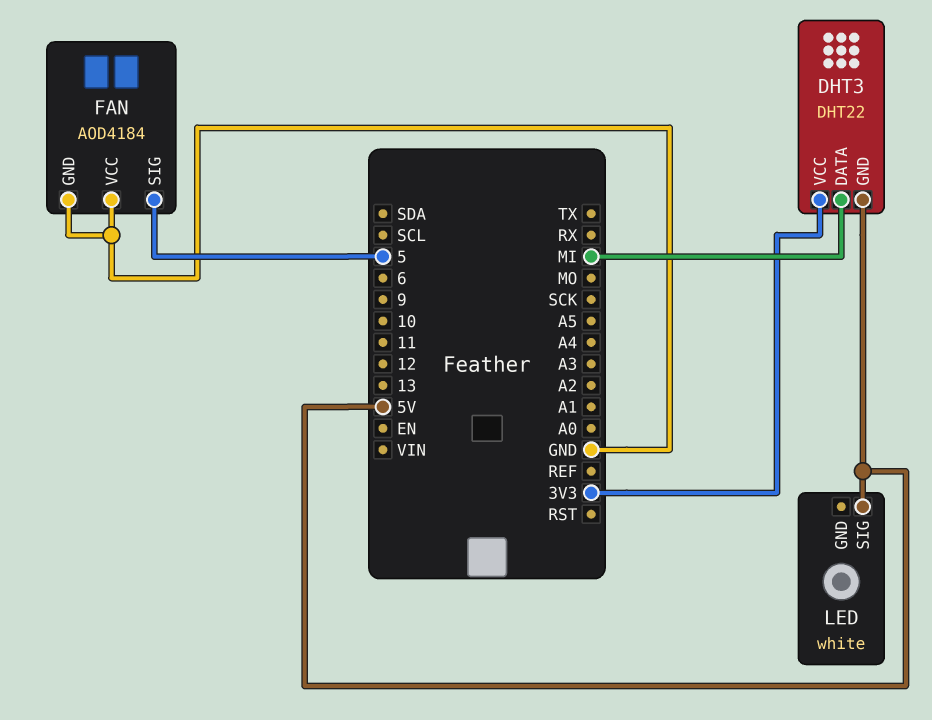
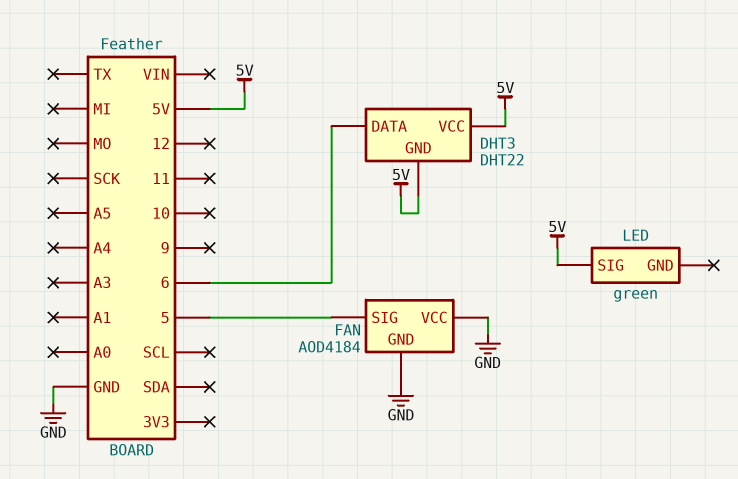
DHT3 pin DATA: MI -> 6
DHT3 pin VCC: 3V3 -> 5V
LED: white -> green

